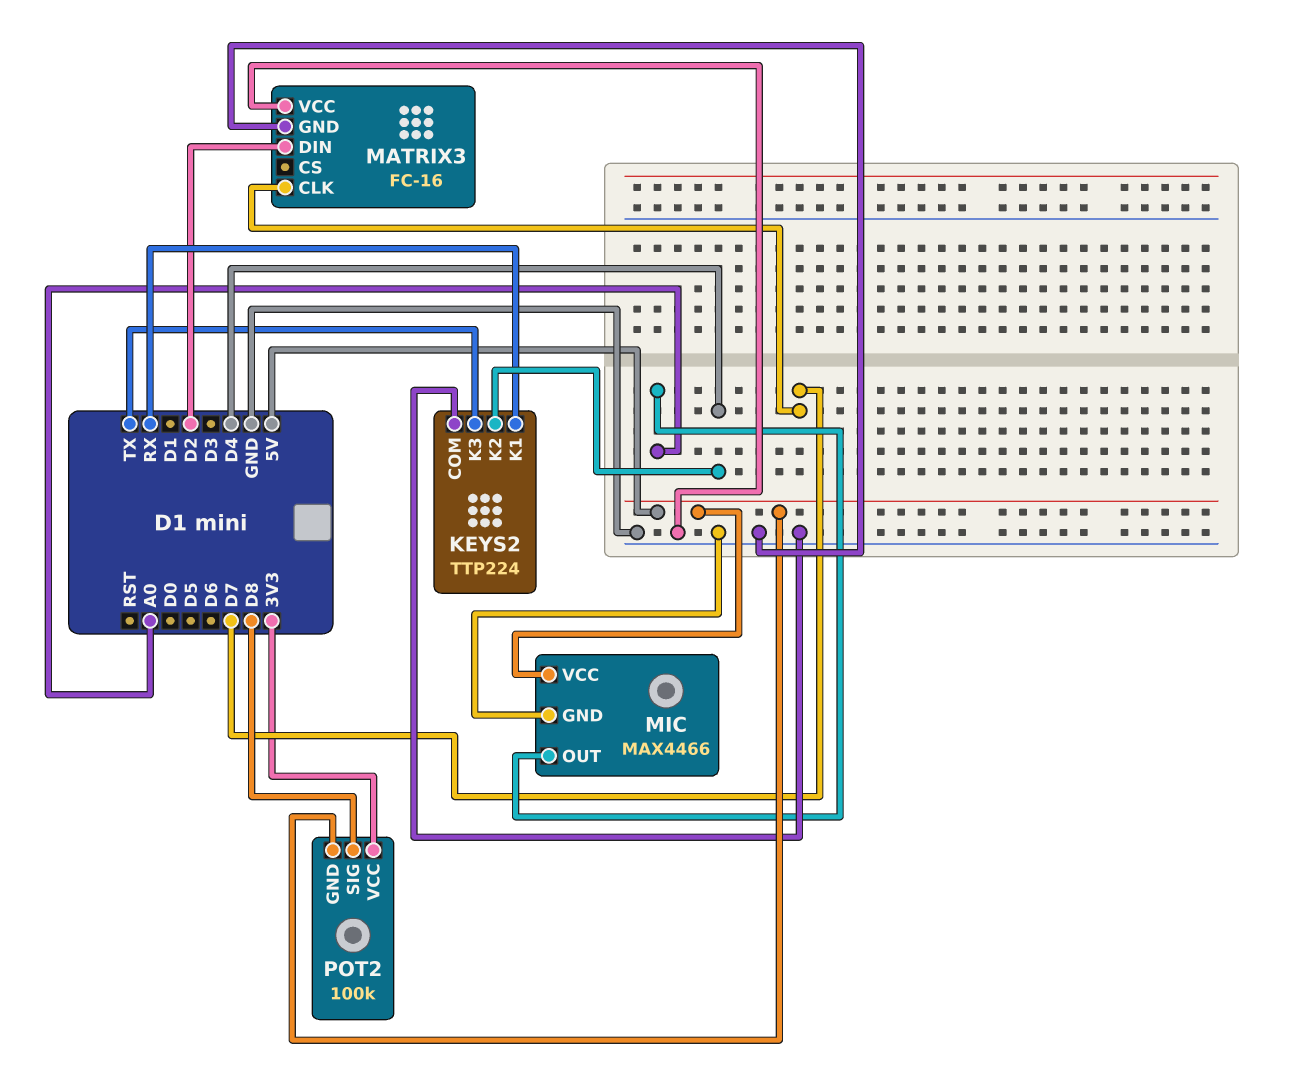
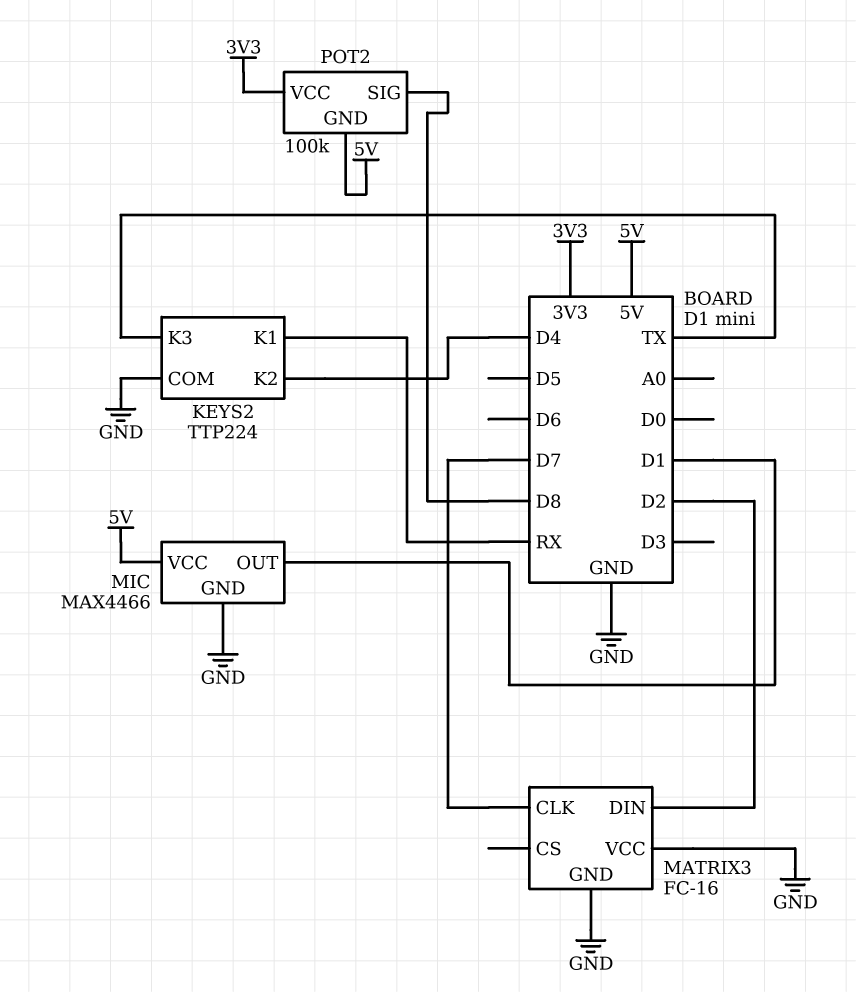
MIC pin OUT: A0 -> D1

